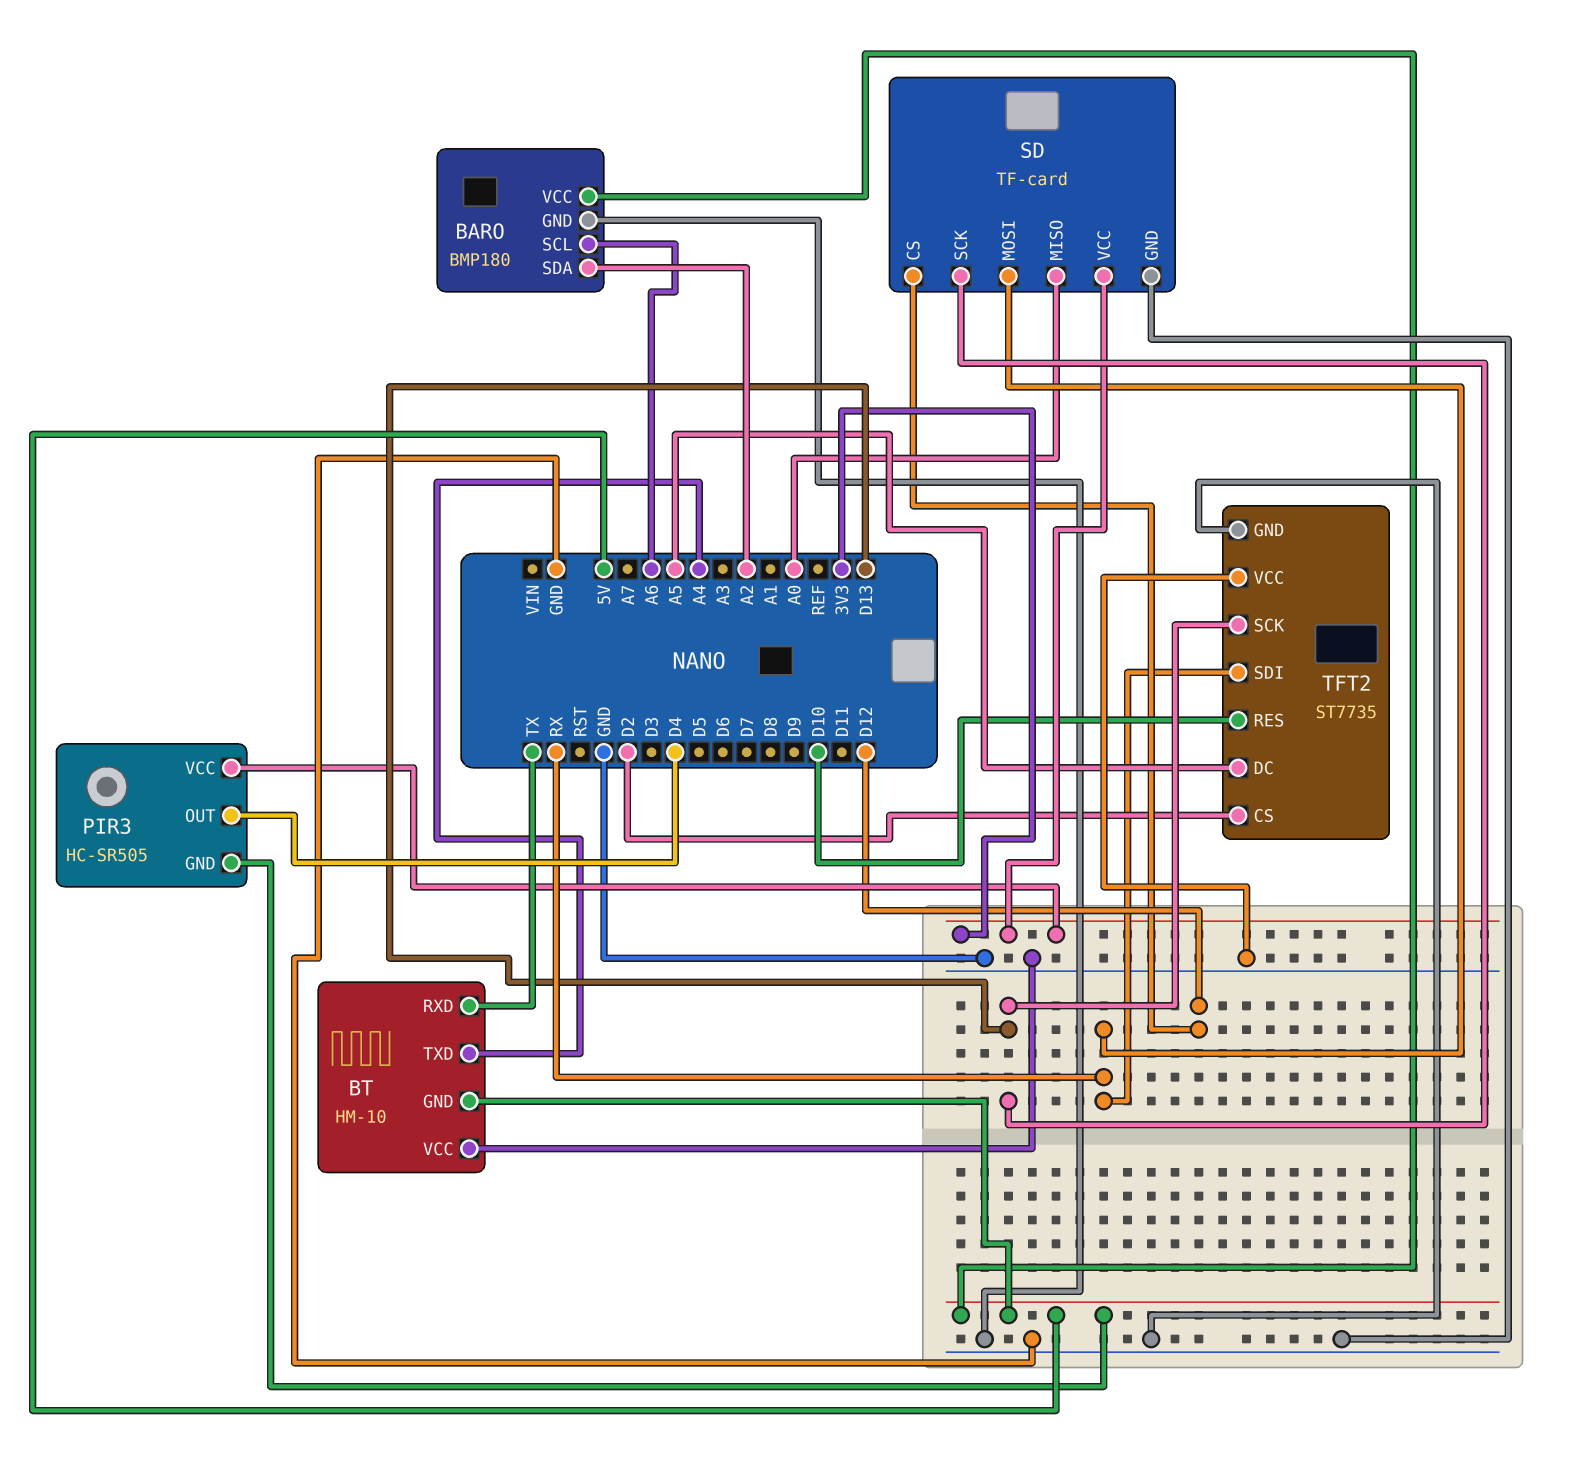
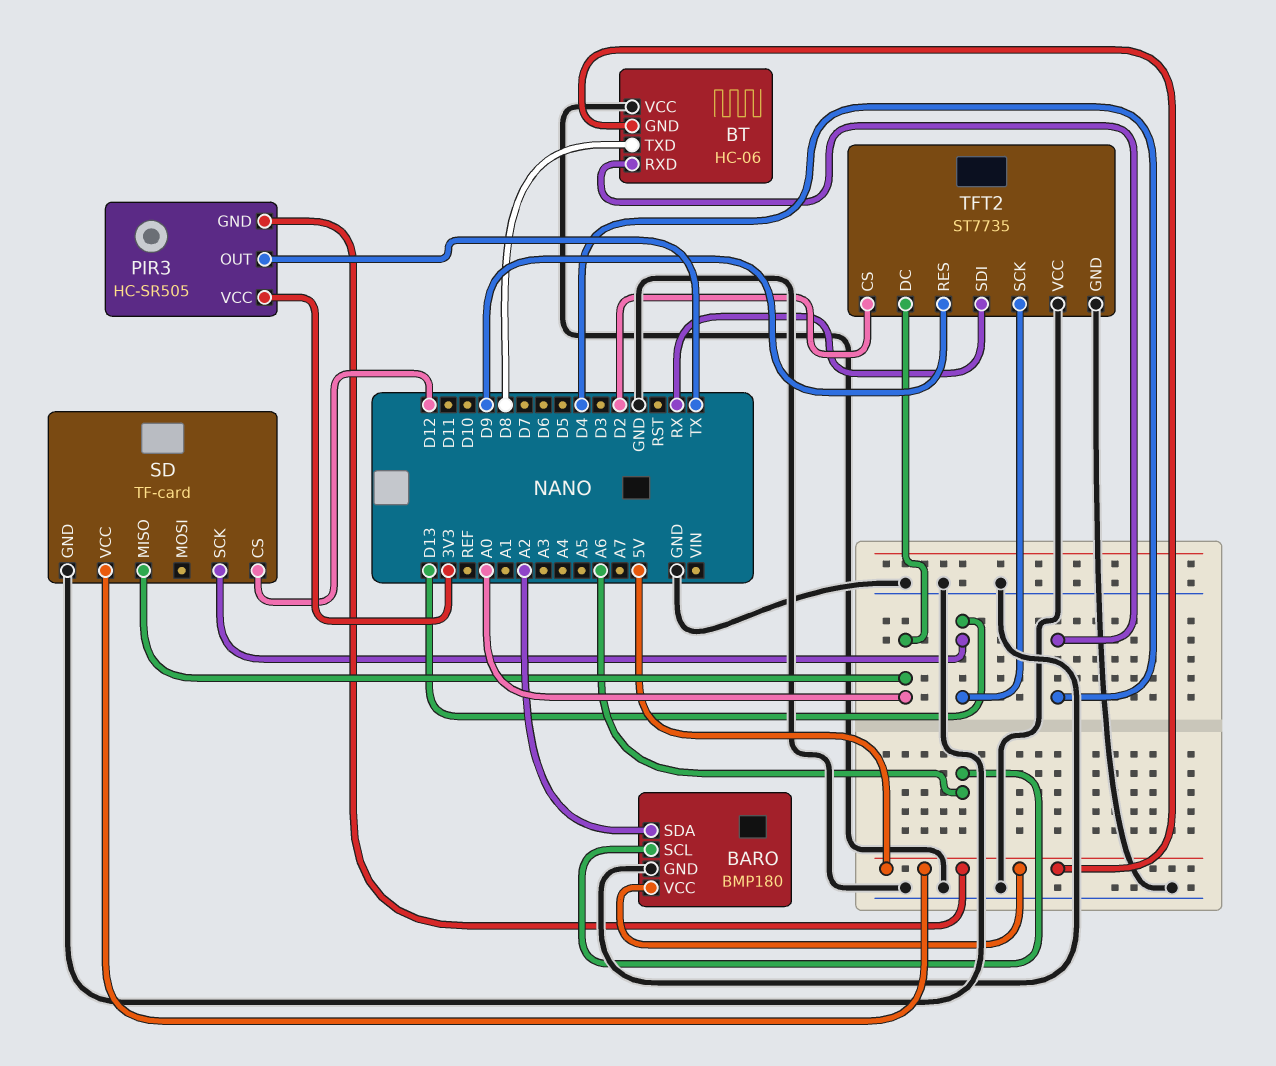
BT: HM-10 -> HC-06
BT pin RXD: TX -> D4
BT pin TXD: A4 -> D8
PIR3 pin OUT: D4 -> TX
SD pin MOSI: RX -> none
SD pin VCC: 3V3 -> 5V
TFT2 pin DC: A5 -> A0
TFT2 pin RES: D10 -> D9

